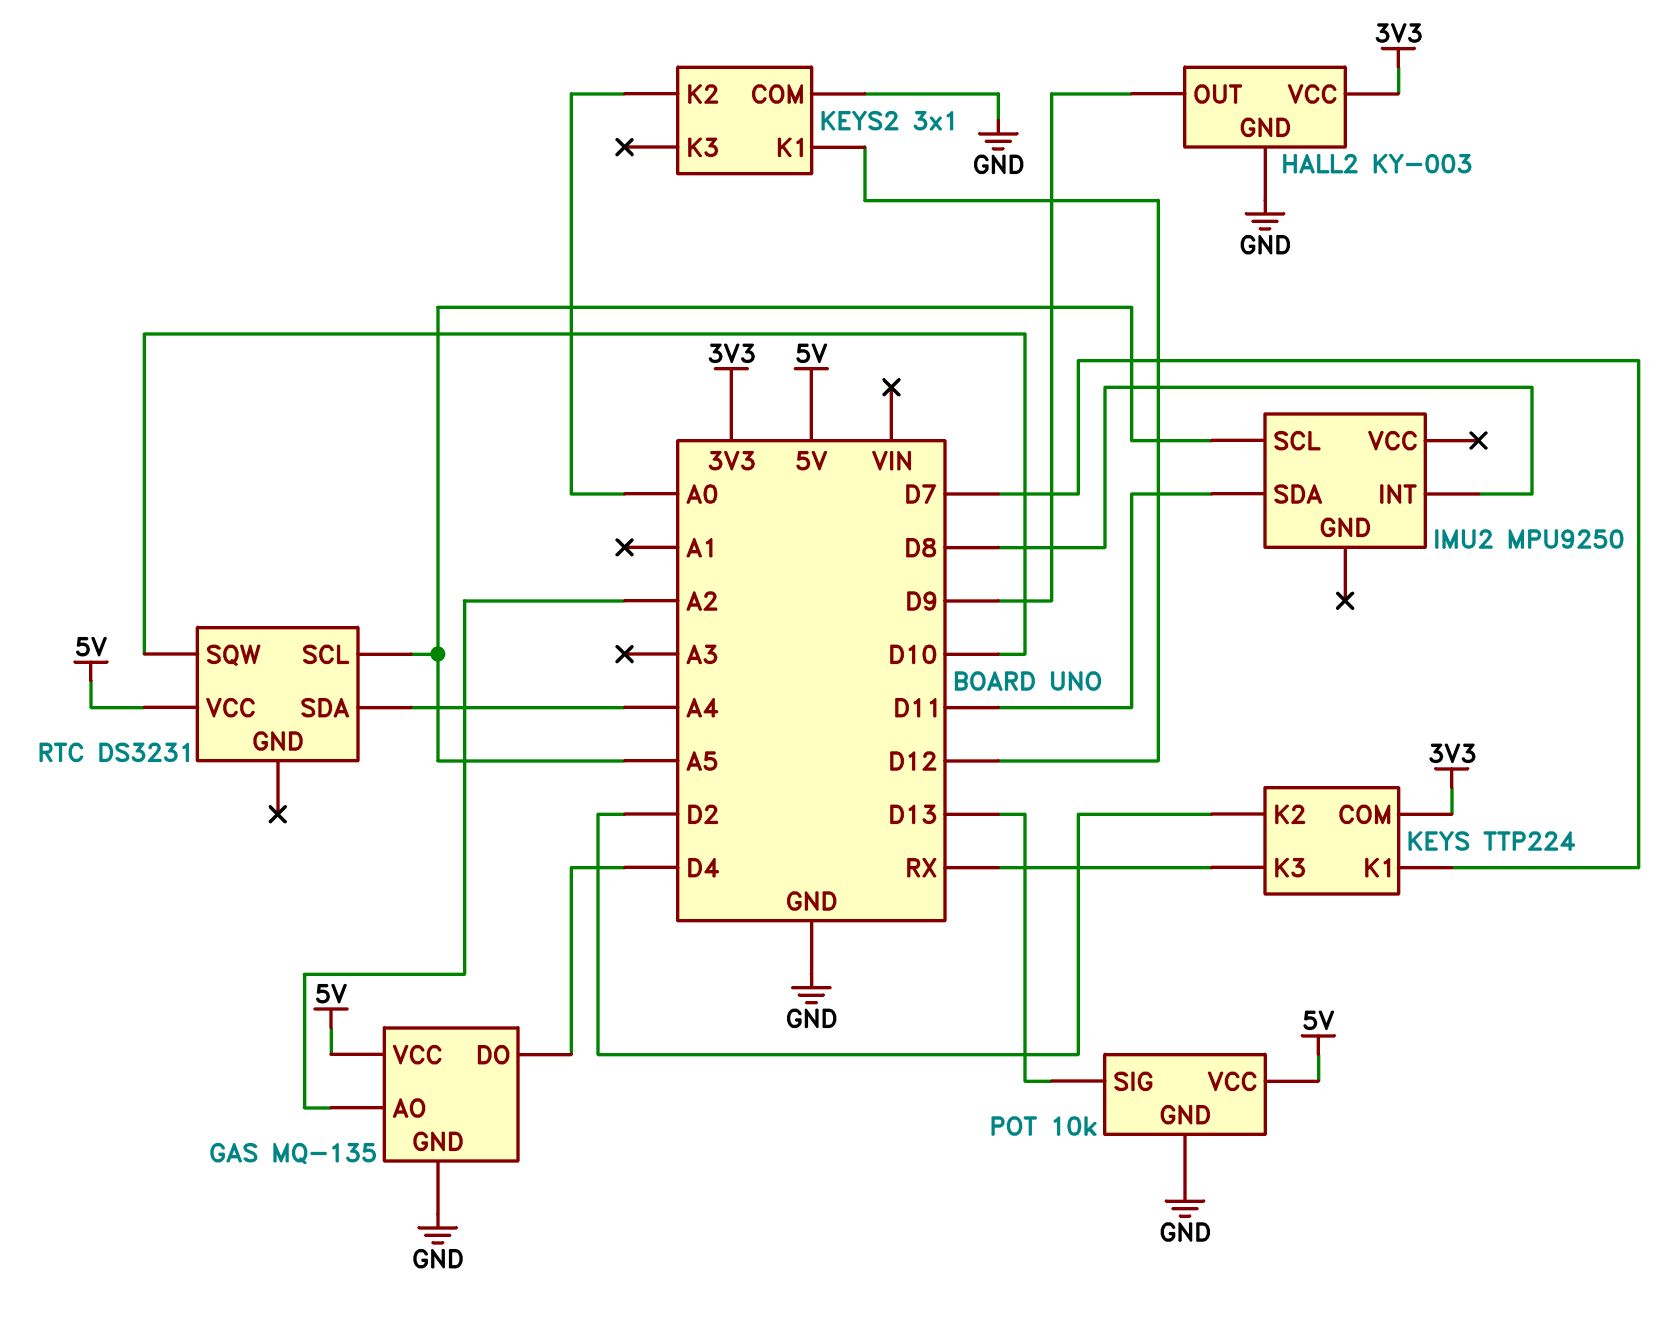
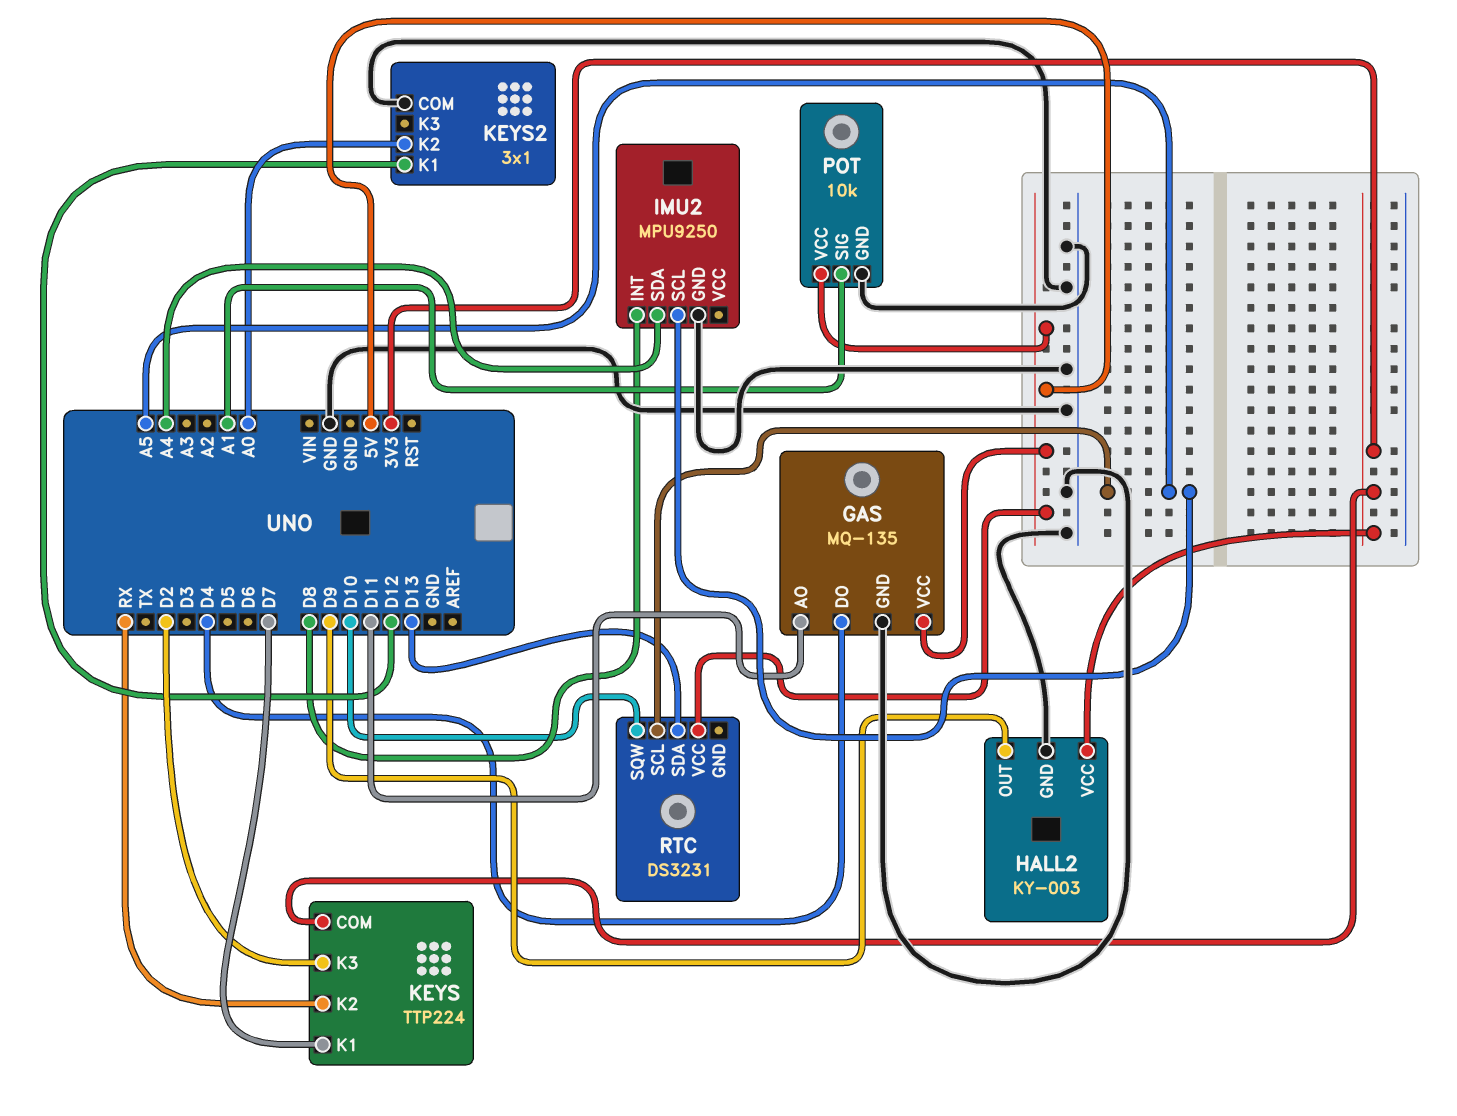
GAS pin AO: A2 -> D11
IMU2 pin GND: none -> GND
IMU2 pin SDA: D11 -> A4
KEYS pin K2: D2 -> RX
KEYS pin K3: RX -> D2
POT pin SIG: D13 -> A1
RTC pin SDA: A4 -> D13

